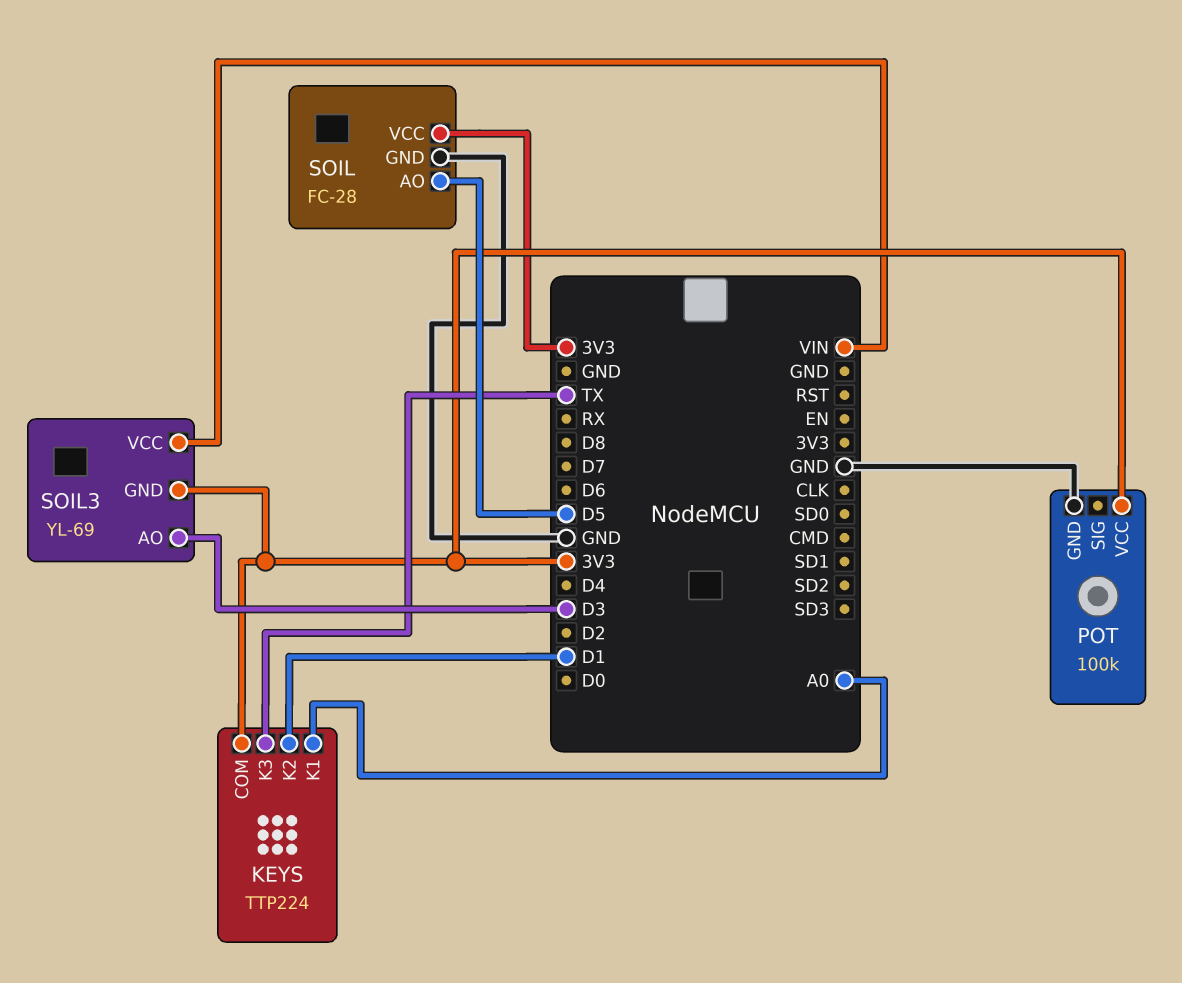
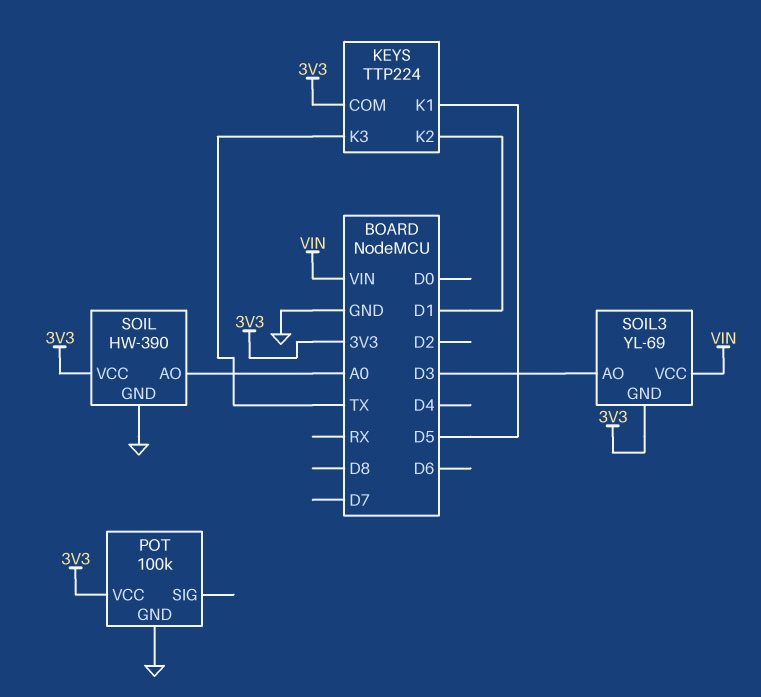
KEYS pin K1: A0 -> D5
SOIL: FC-28 -> HW-390
SOIL pin AO: D5 -> A0

